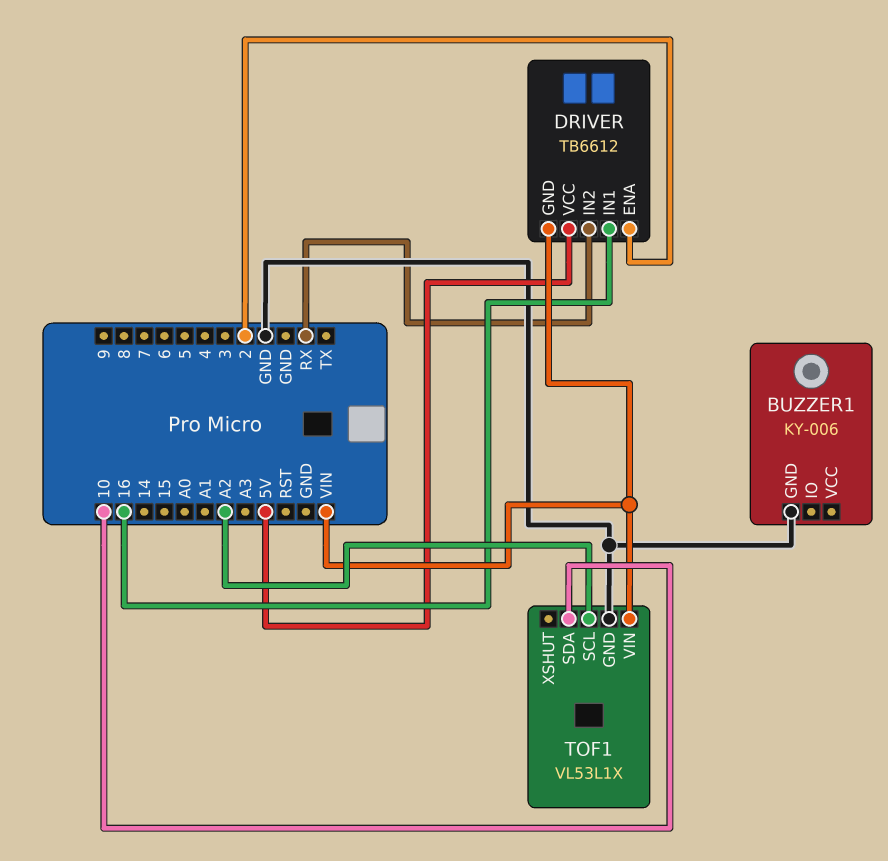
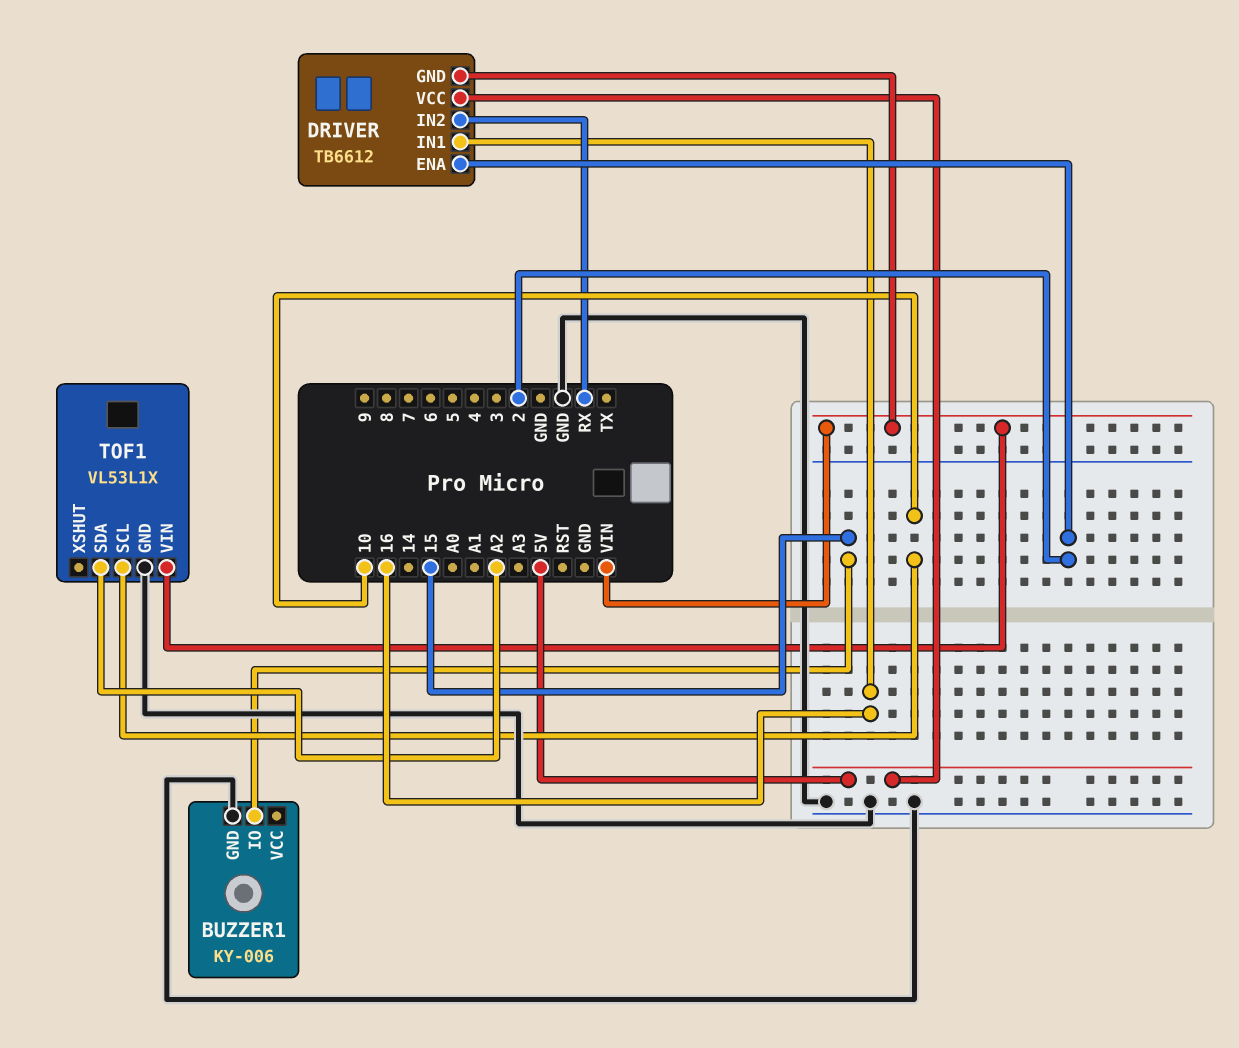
BUZZER1 pin IO: none -> 15
TOF1 pin SCL: A2 -> 10
TOF1 pin SDA: 10 -> A2

